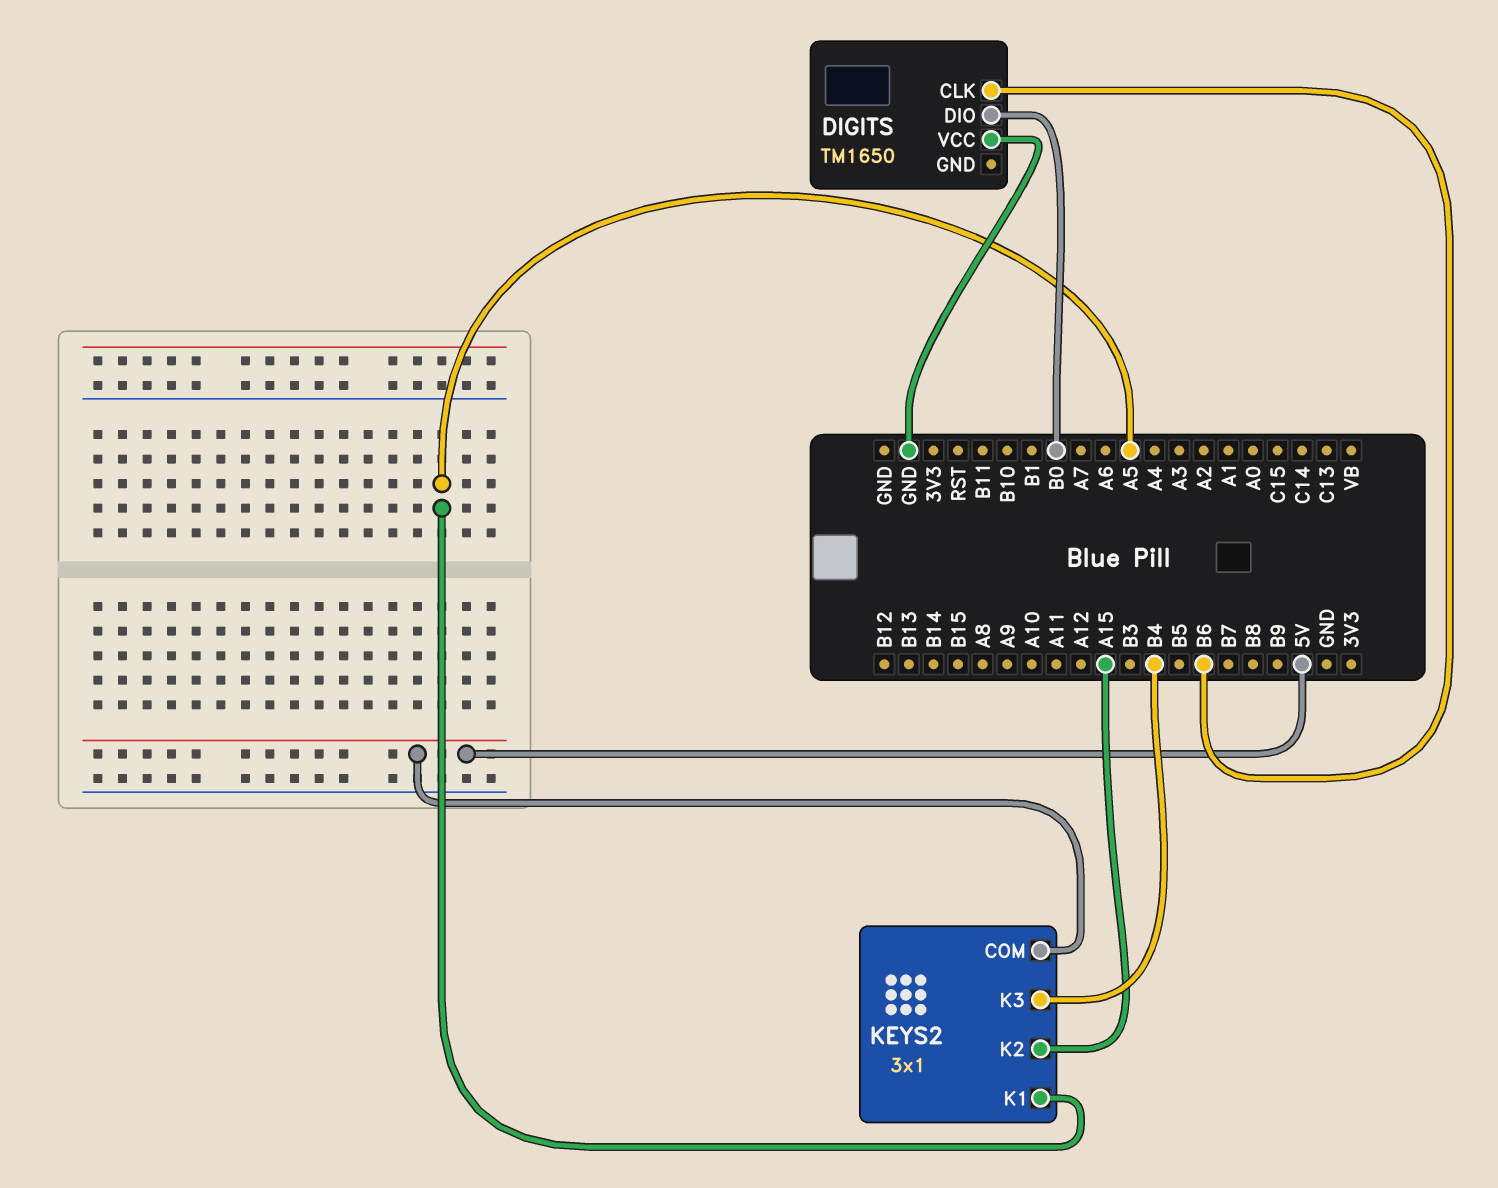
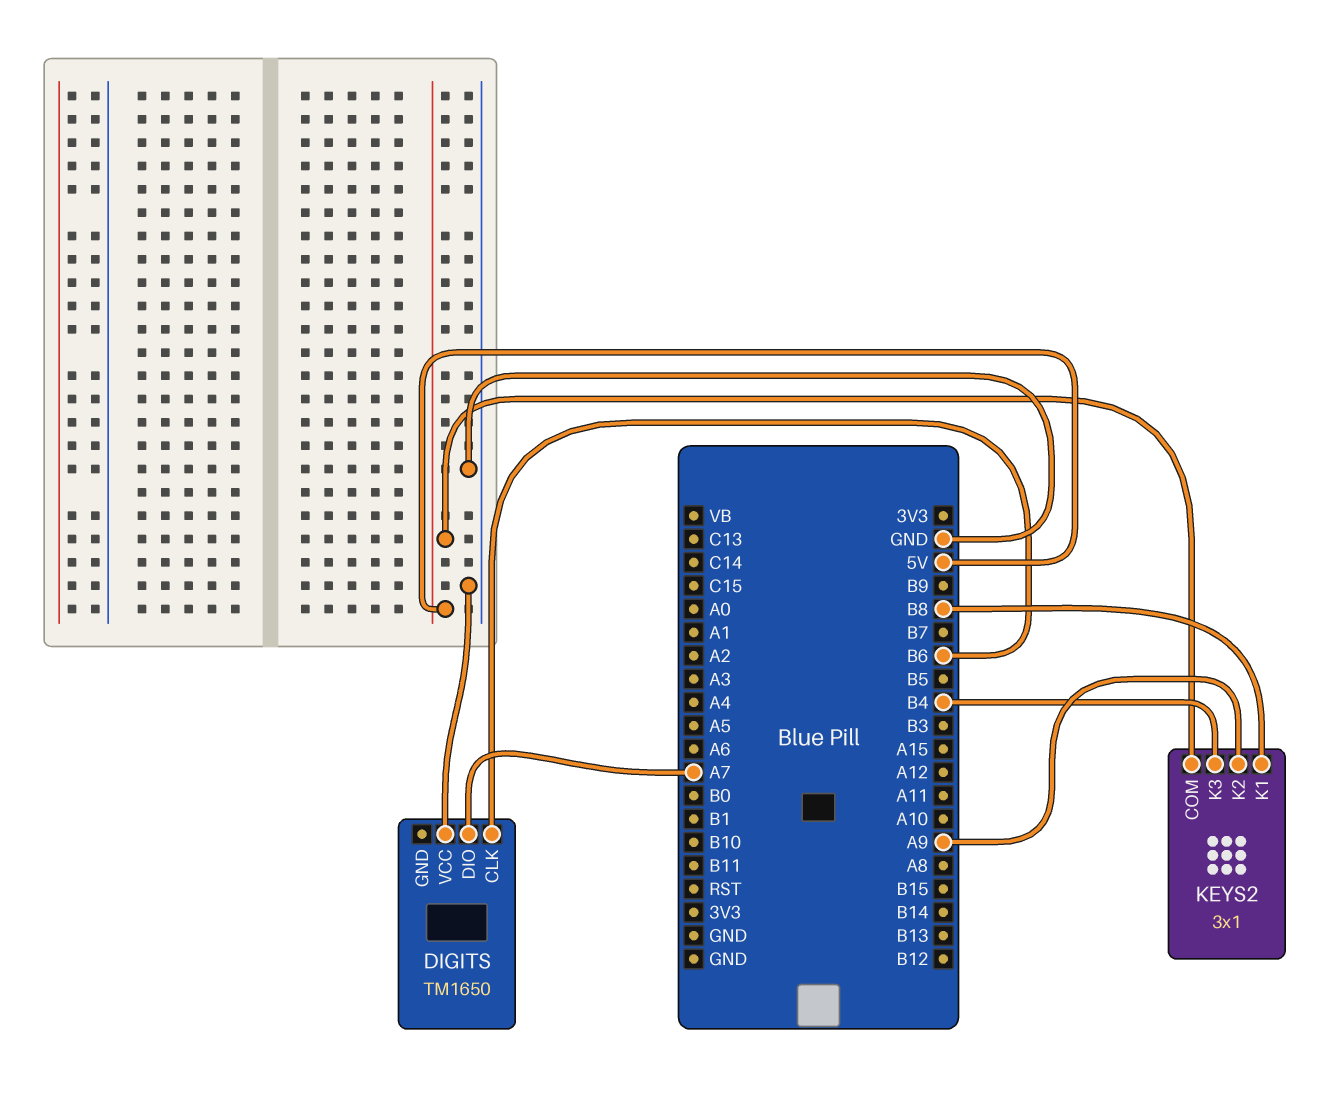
DIGITS pin DIO: B0 -> A7
KEYS2 pin K1: A5 -> B8
KEYS2 pin K2: A15 -> A9

